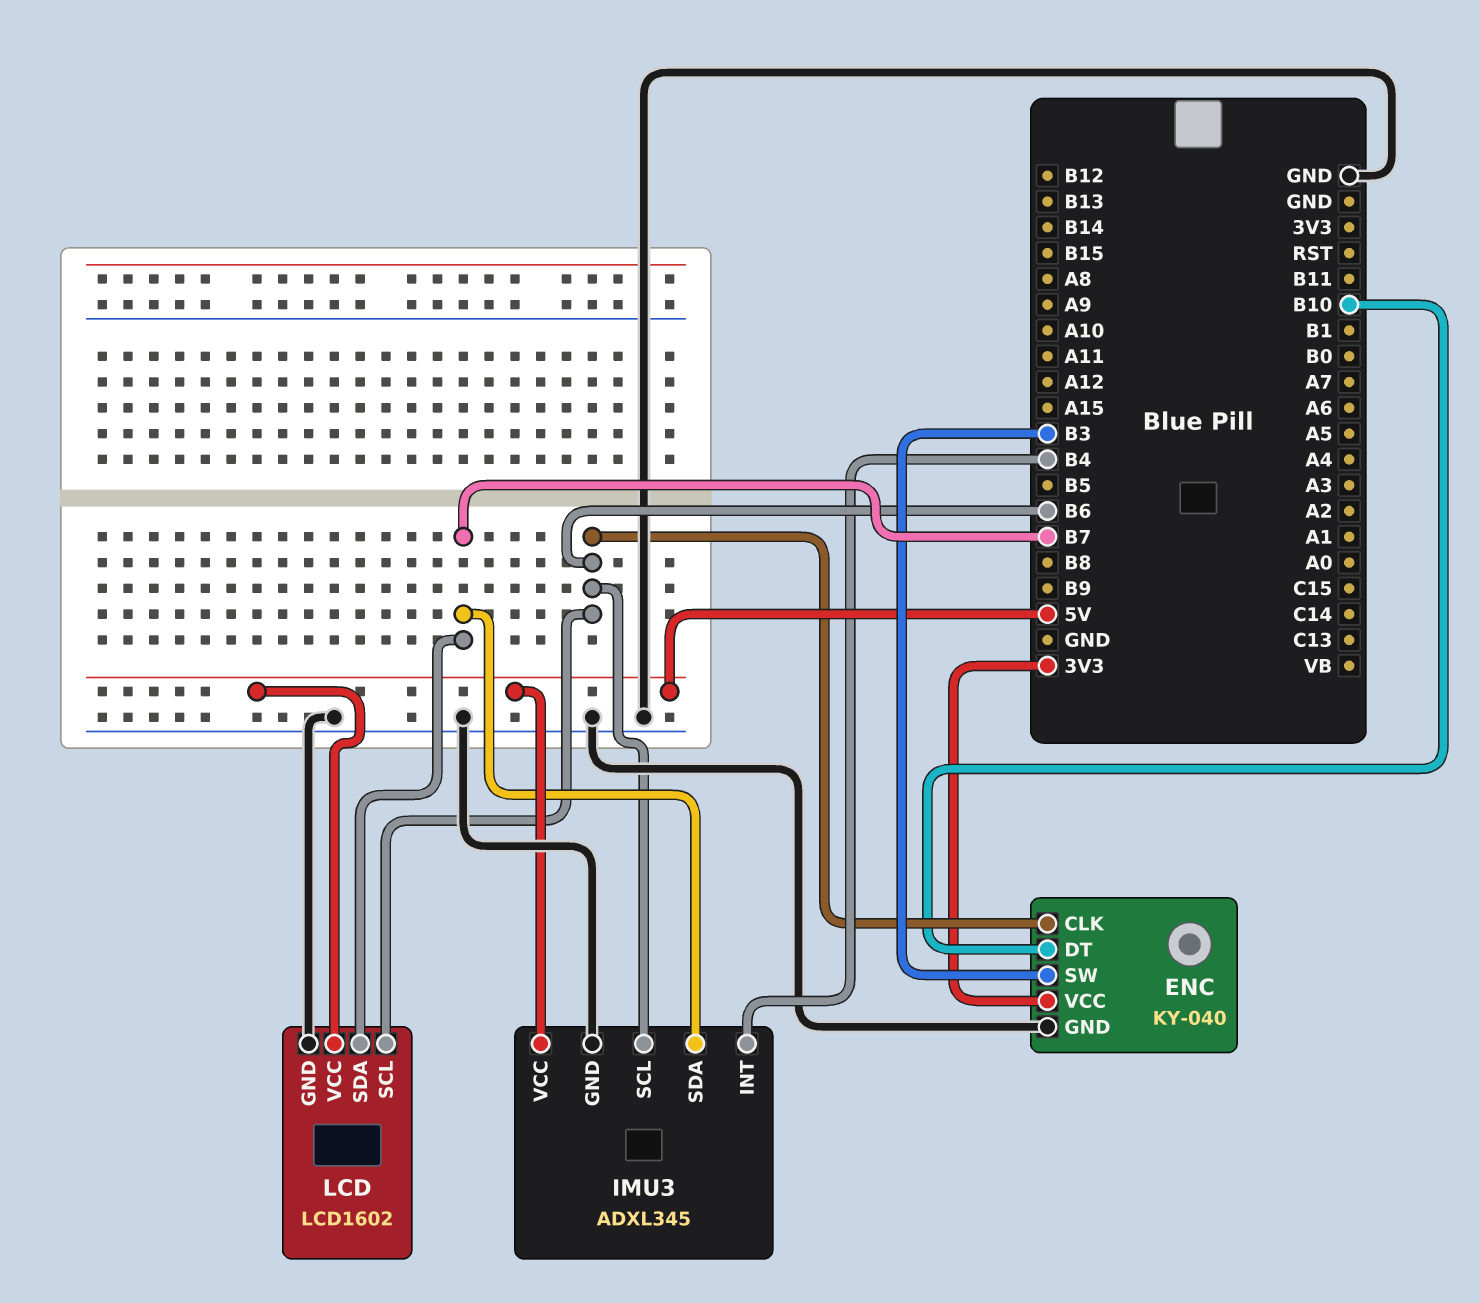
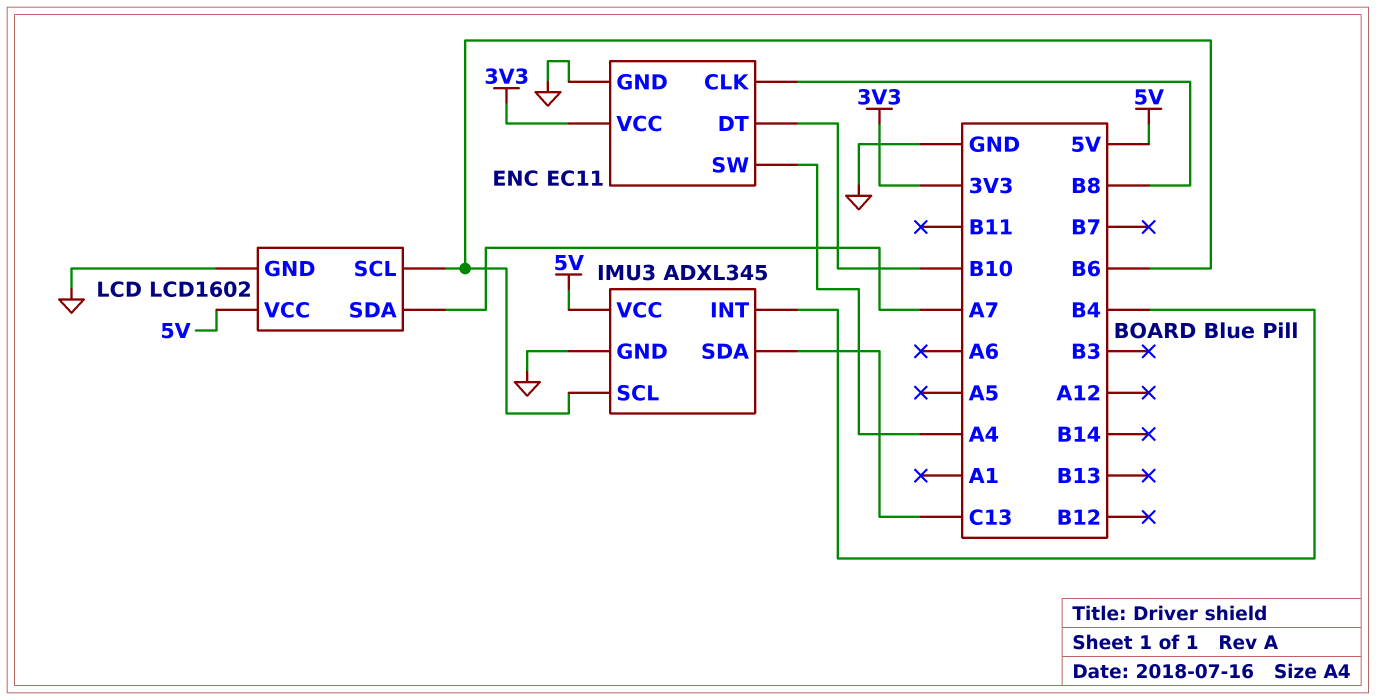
ENC: KY-040 -> EC11
ENC pin CLK: B6 -> B8
ENC pin SW: B3 -> A4
IMU3 pin SDA: B7 -> C13
LCD pin SDA: B7 -> A7

